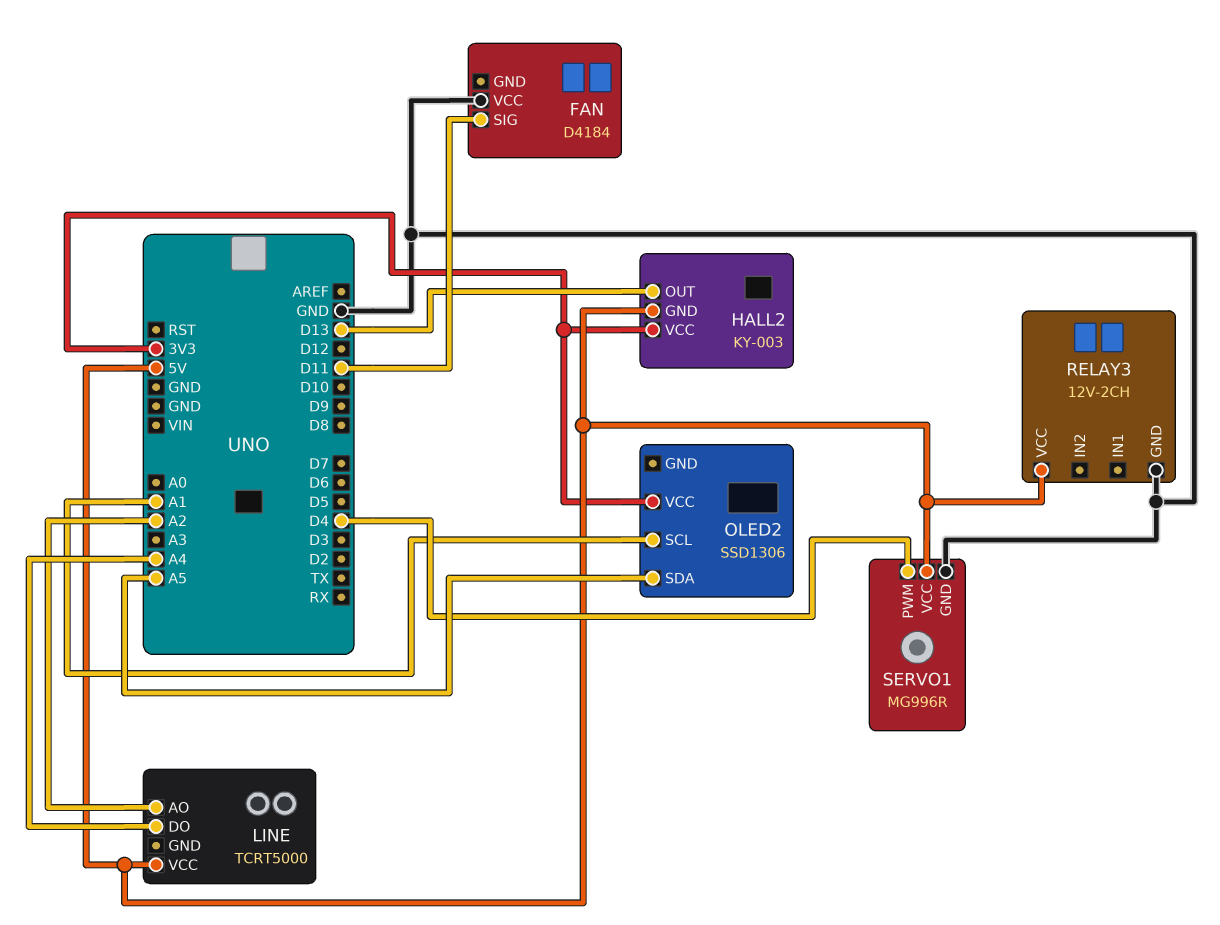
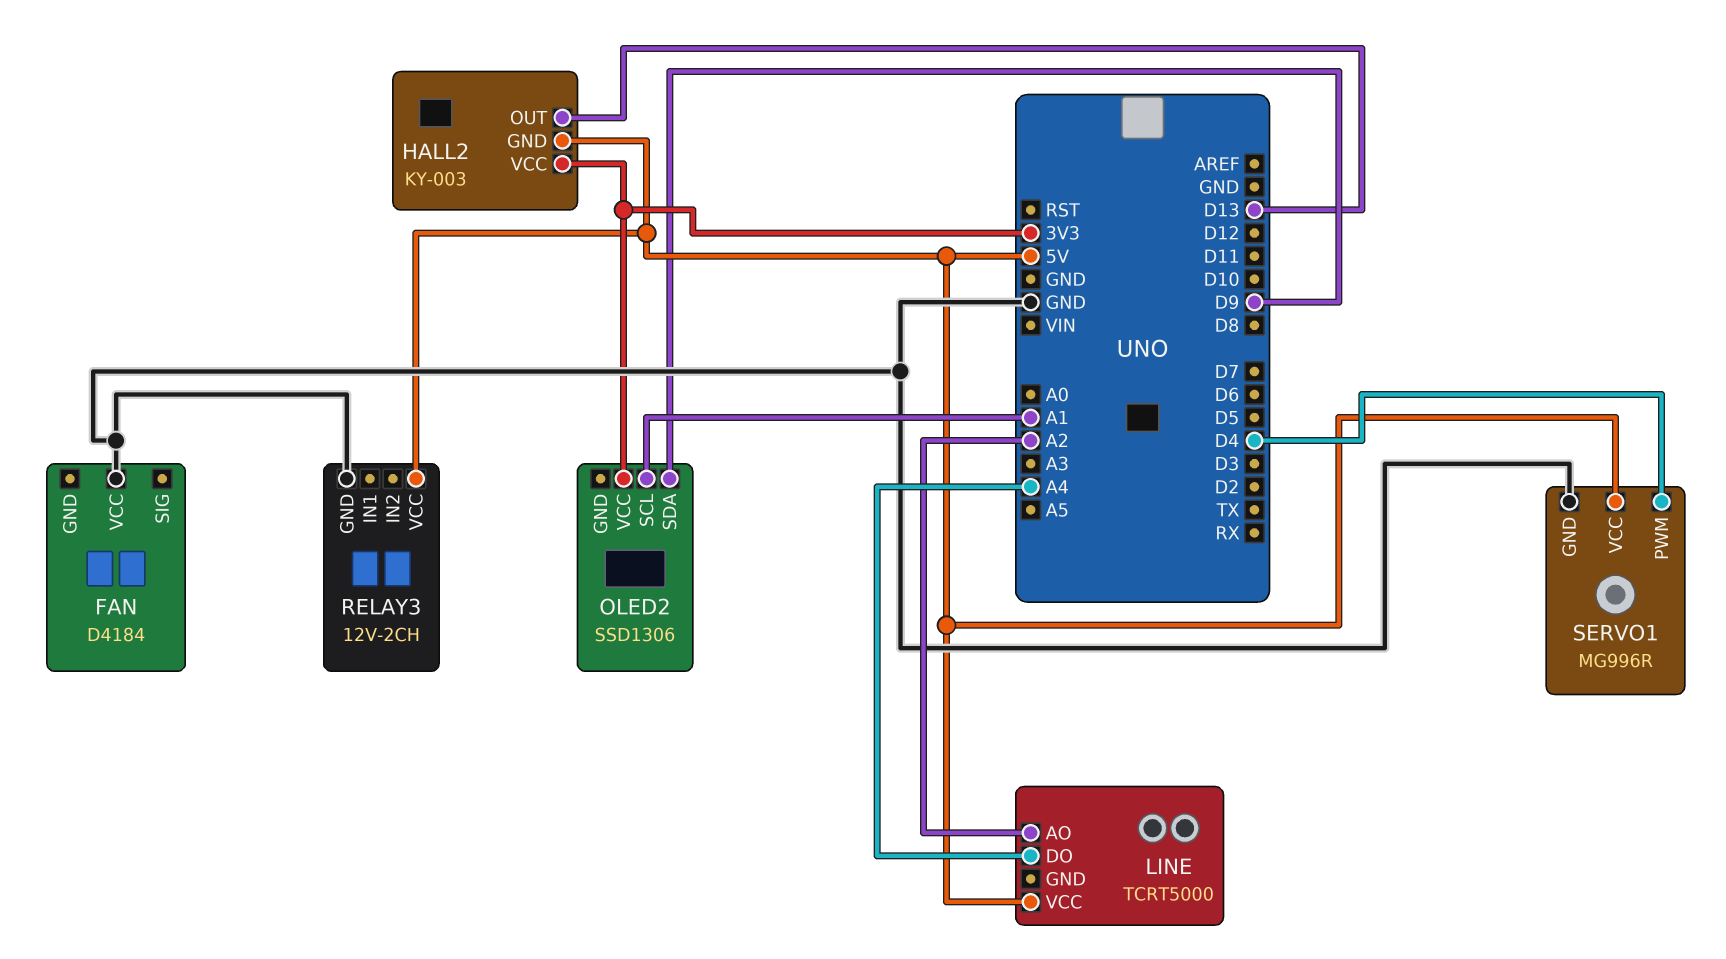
FAN pin SIG: D11 -> none
OLED2 pin SDA: A5 -> D9

